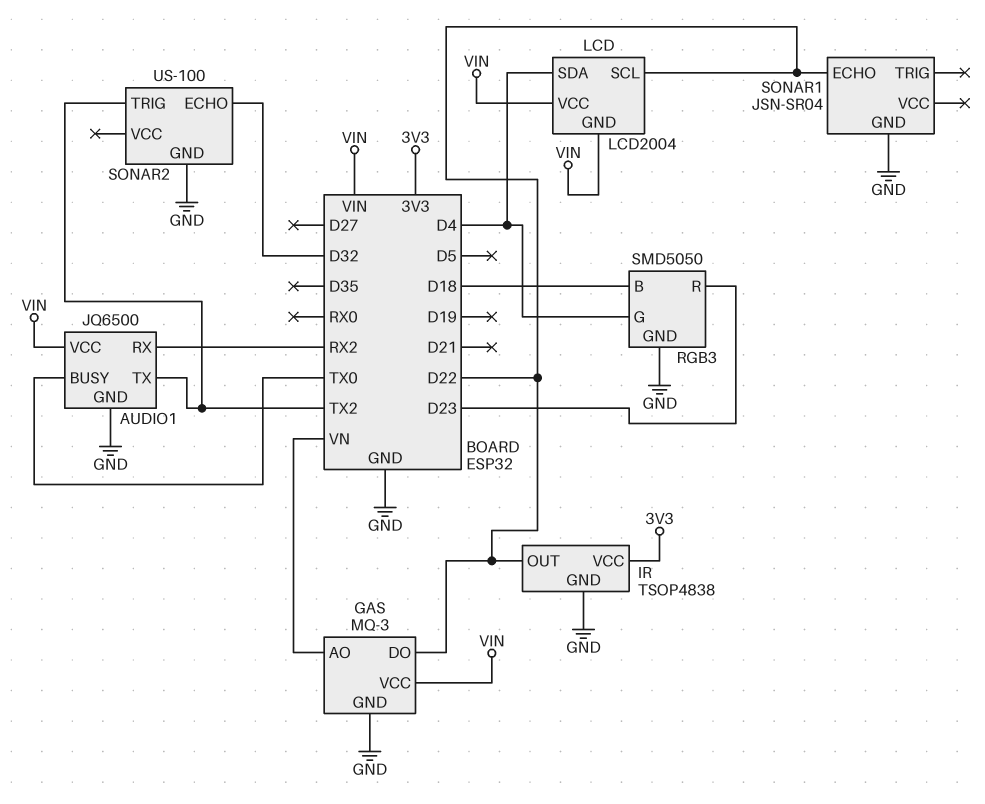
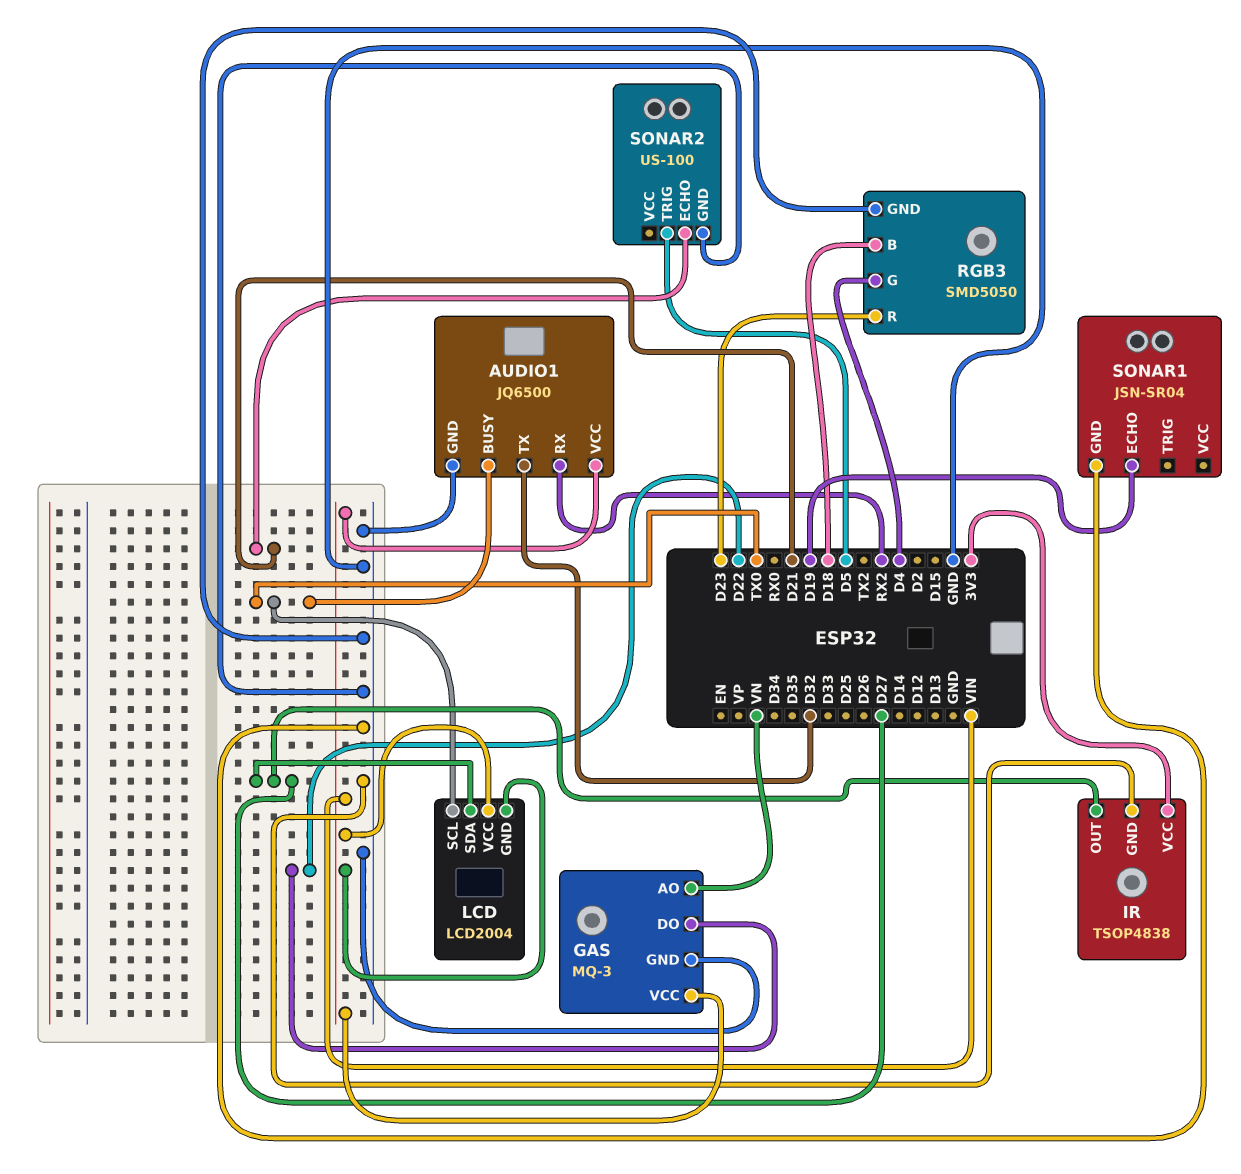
AUDIO1 pin TX: TX2 -> D32
IR pin OUT: D22 -> D27
LCD pin SCL: D22 -> TX0
LCD pin SDA: D4 -> D27
SONAR1 pin ECHO: D22 -> D19
SONAR2 pin ECHO: D32 -> D21
SONAR2 pin TRIG: TX2 -> D5

